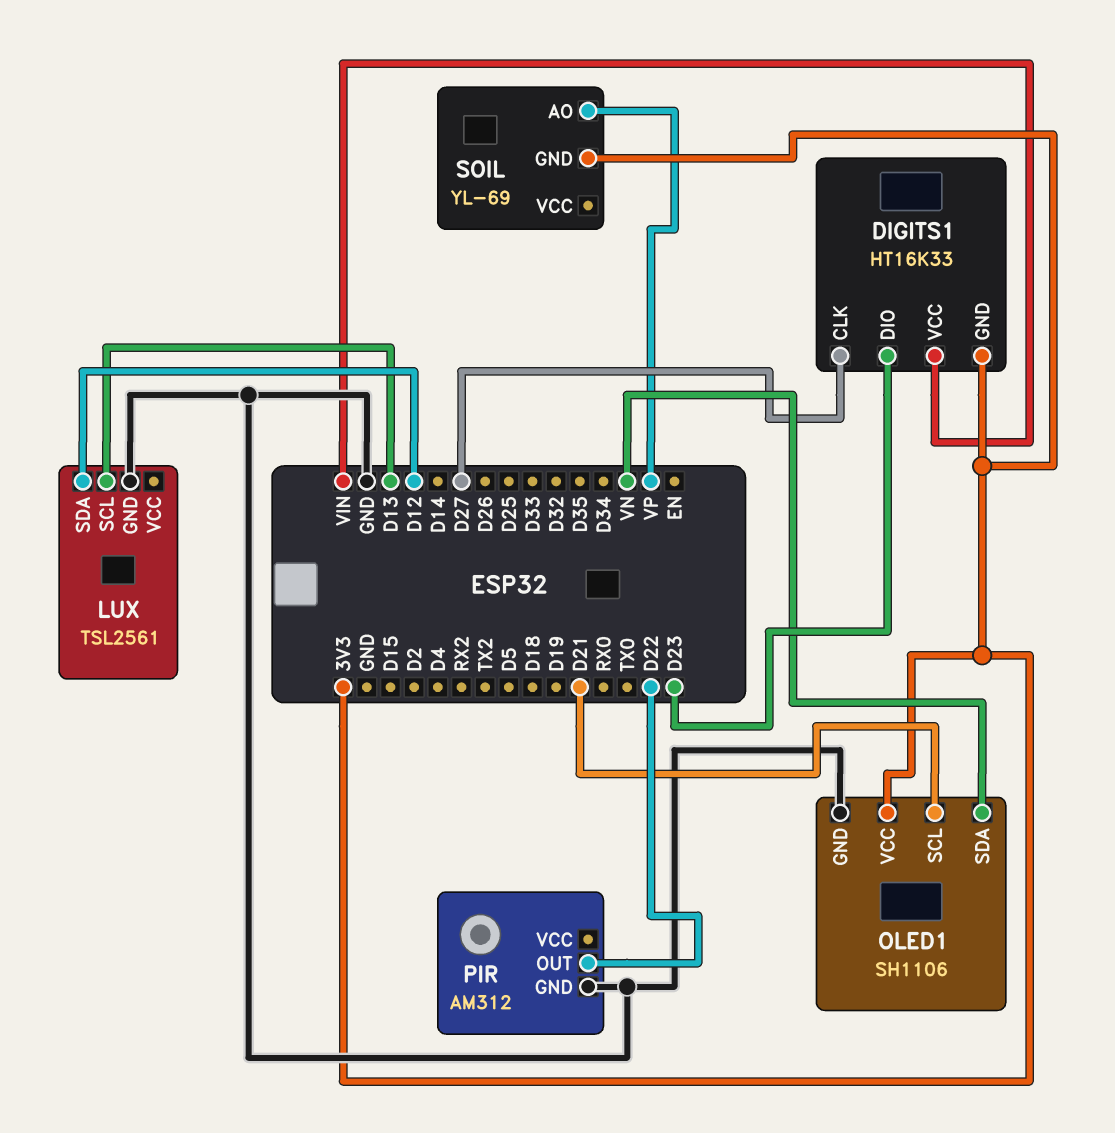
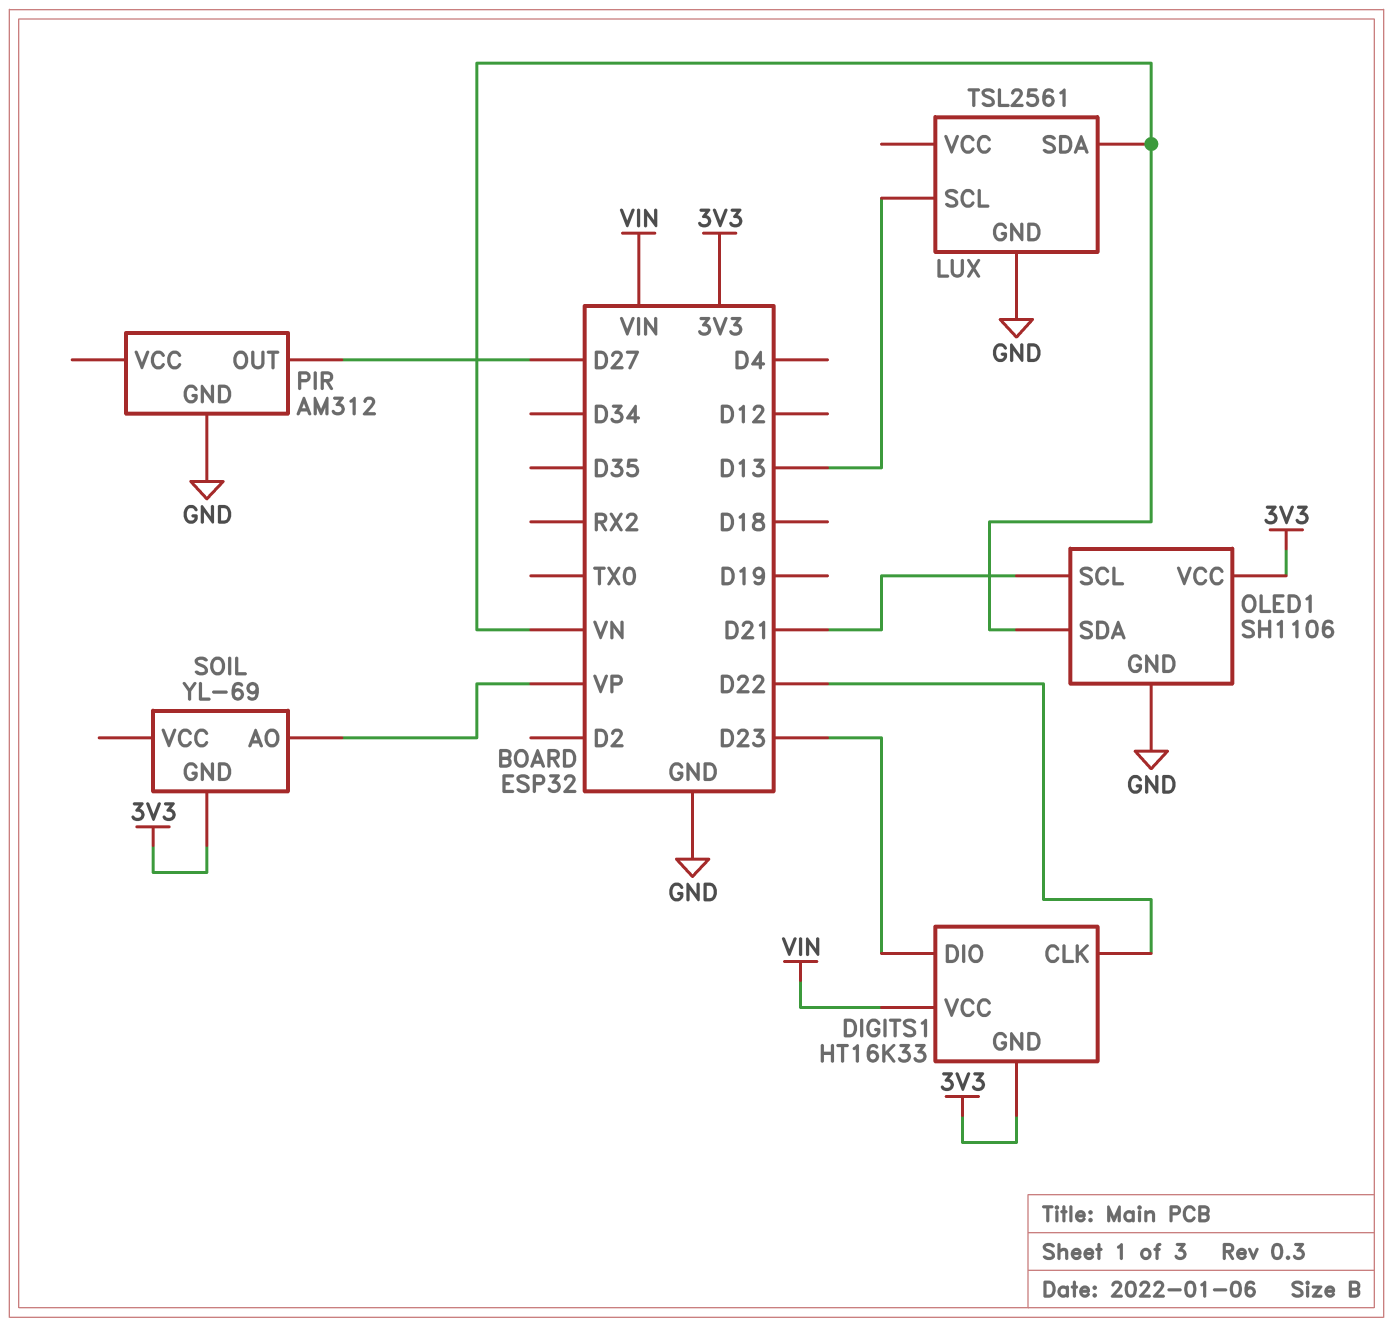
DIGITS1 pin CLK: D27 -> D22
LUX pin SDA: D12 -> VN
PIR pin OUT: D22 -> D27

